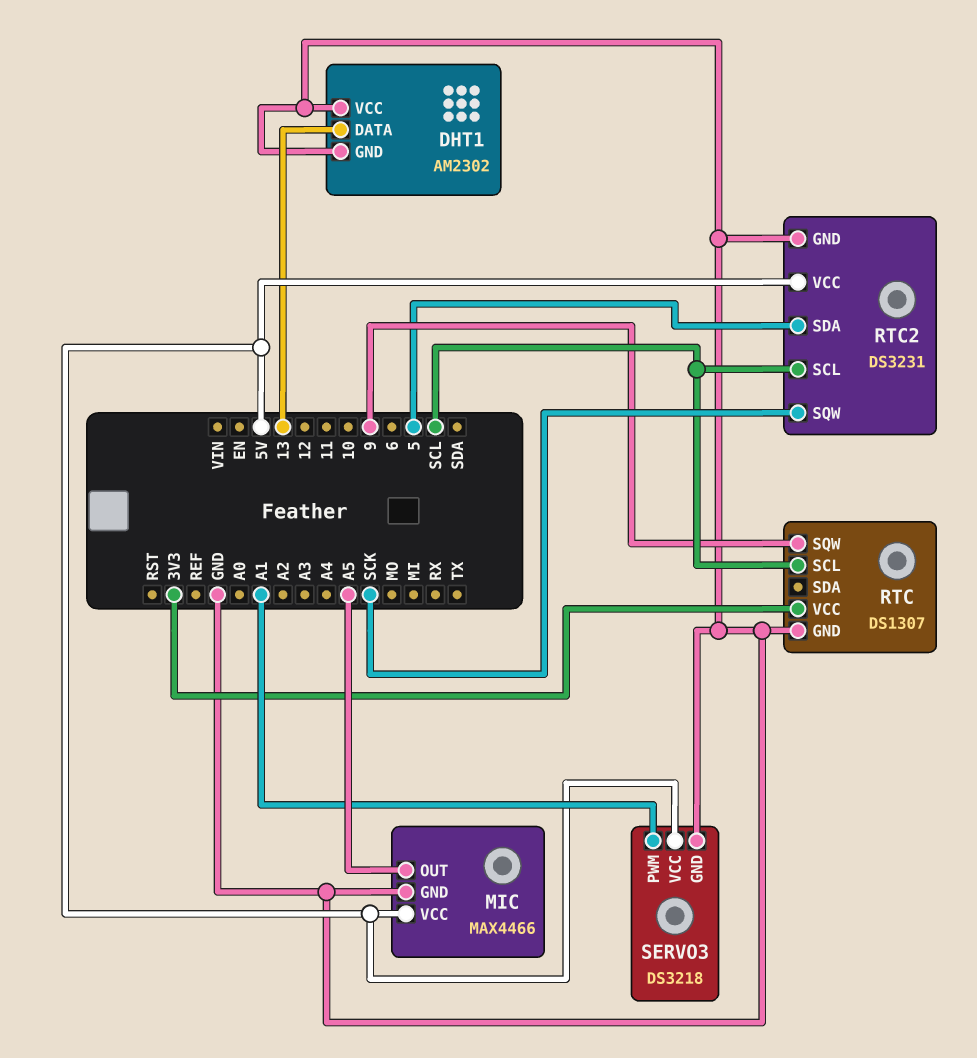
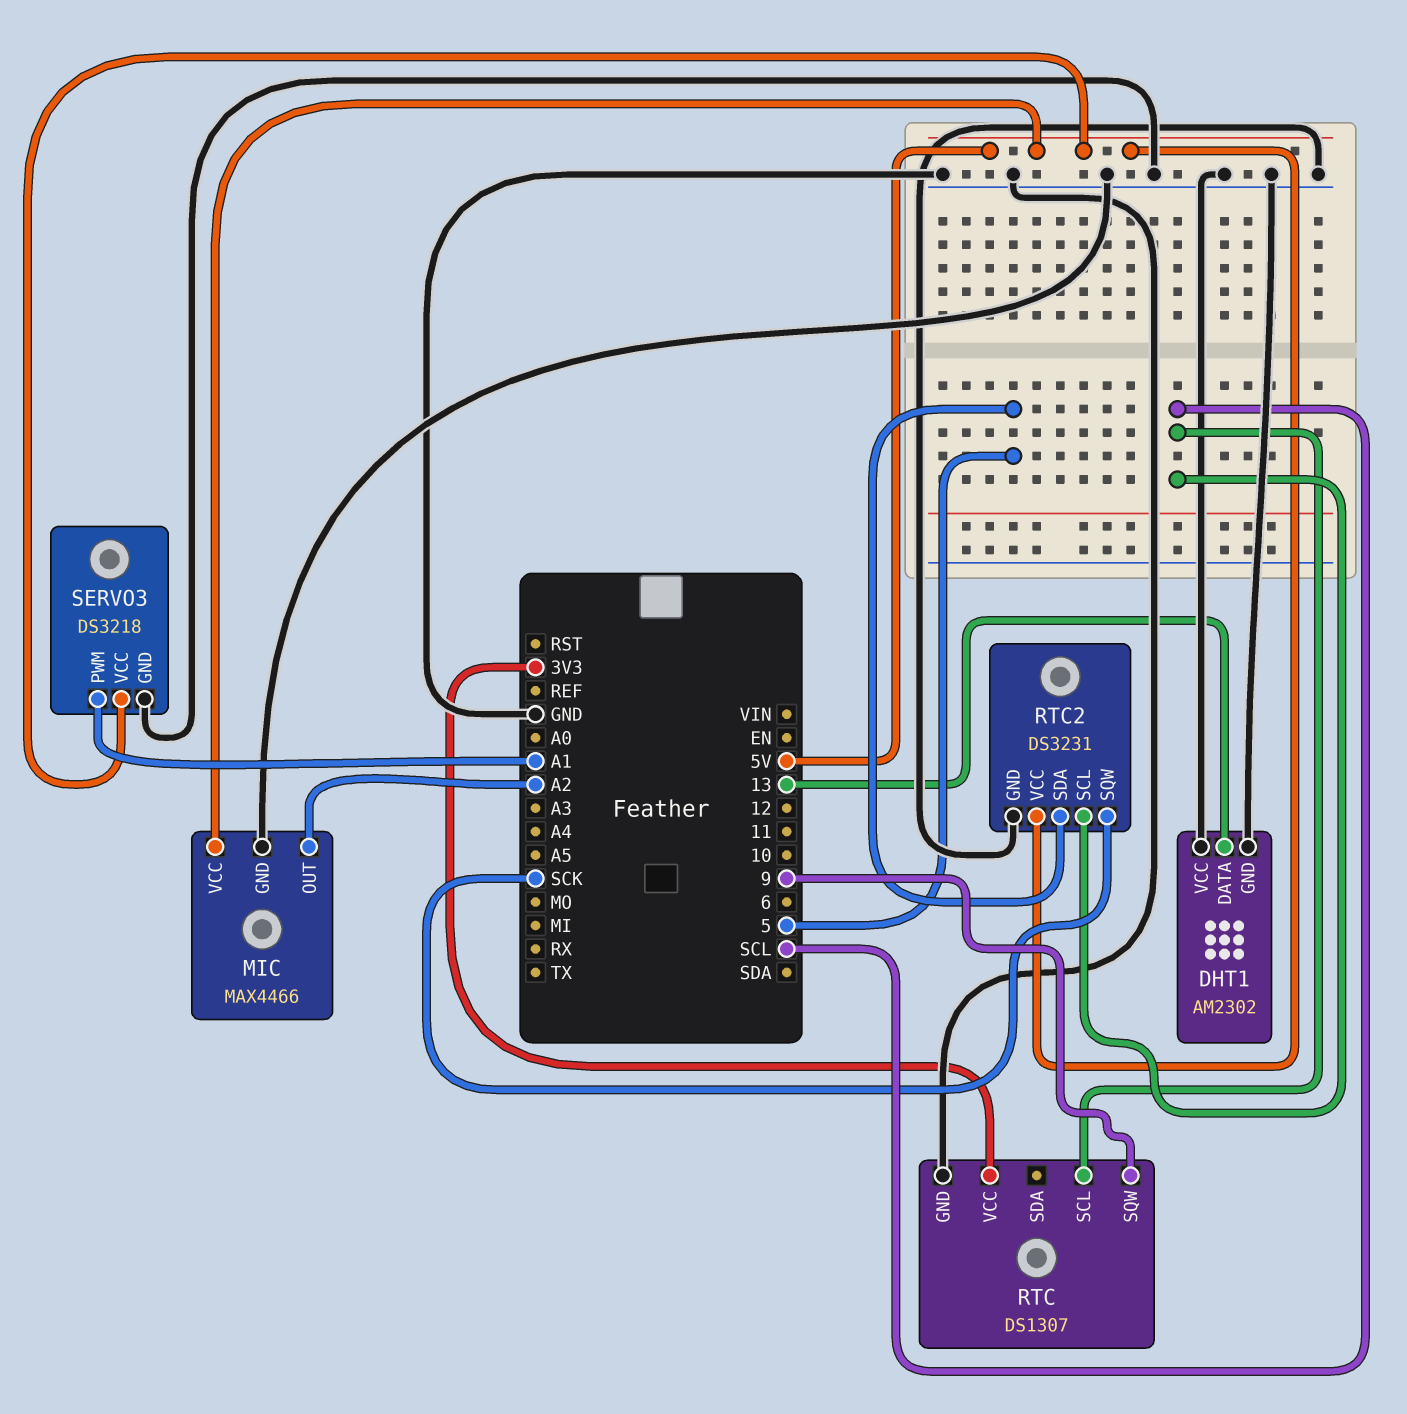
MIC pin OUT: A5 -> A2

